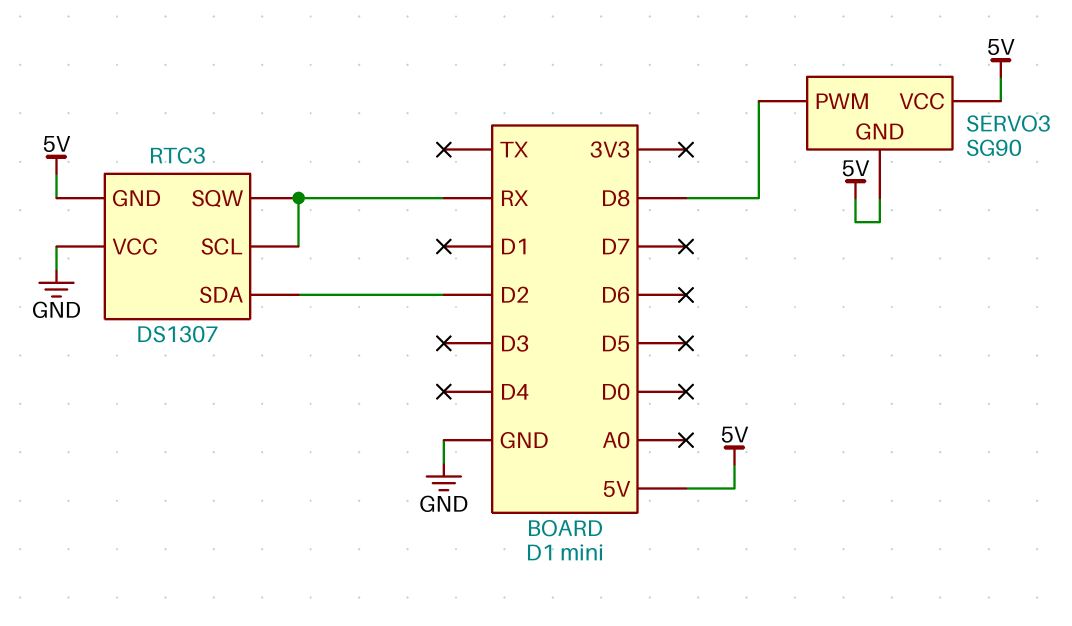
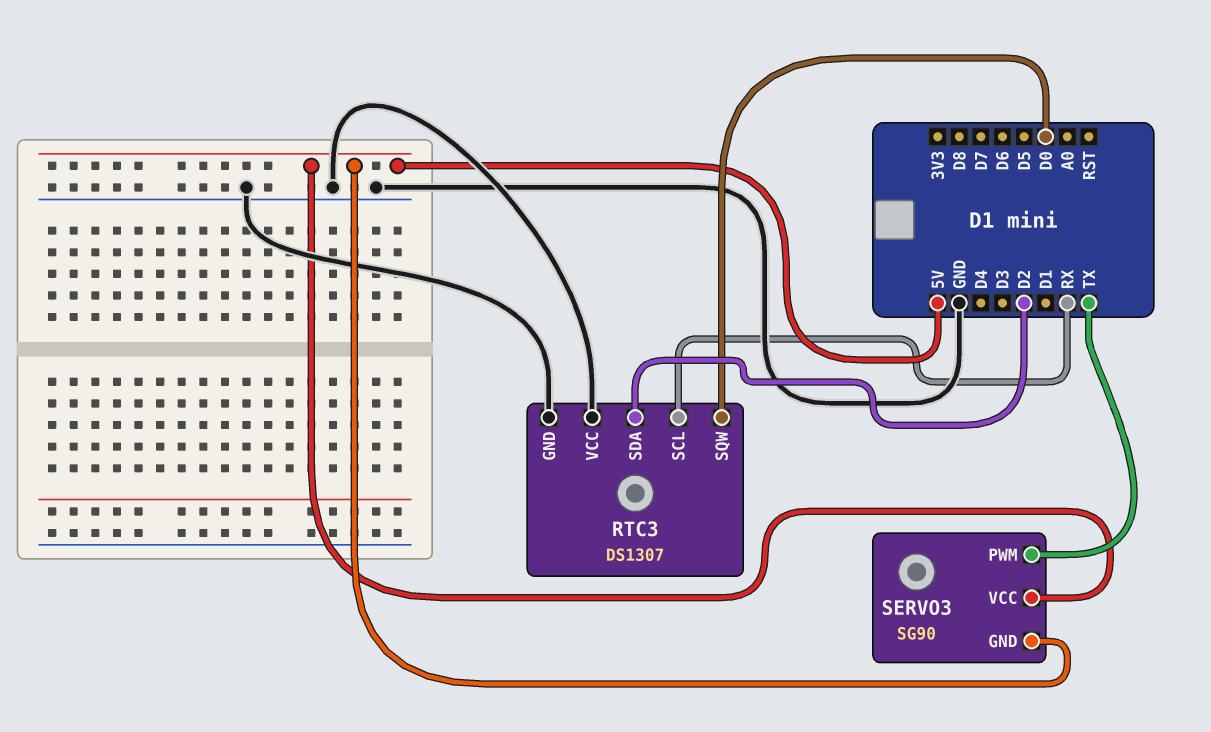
RTC3 pin GND: 5V -> GND
RTC3 pin SQW: RX -> D0
SERVO3 pin PWM: D8 -> TX

